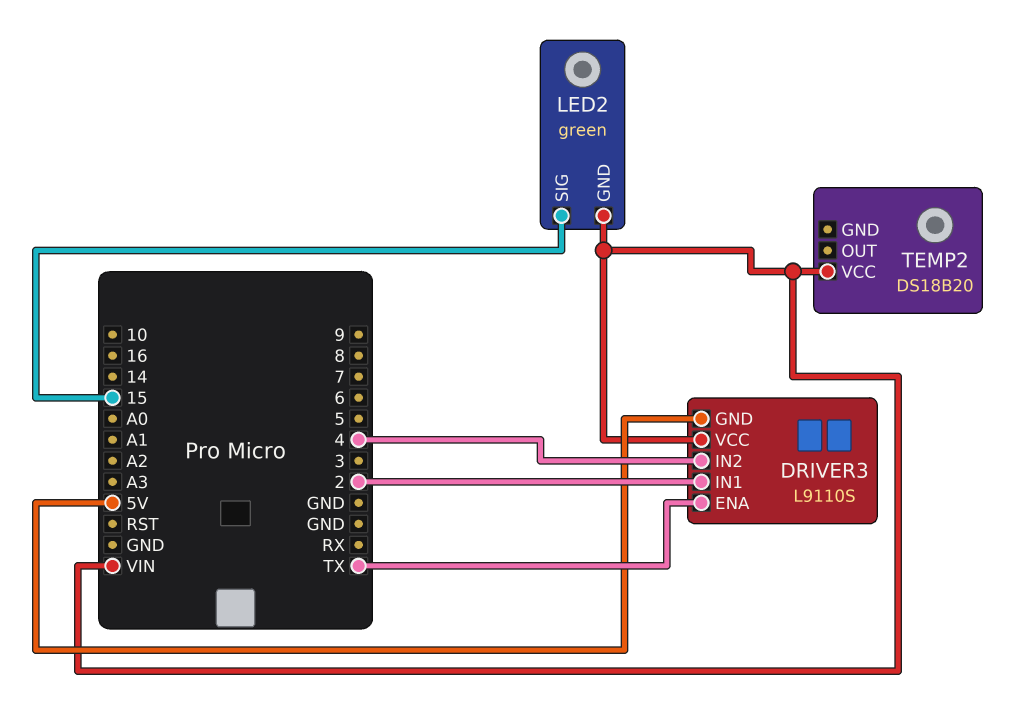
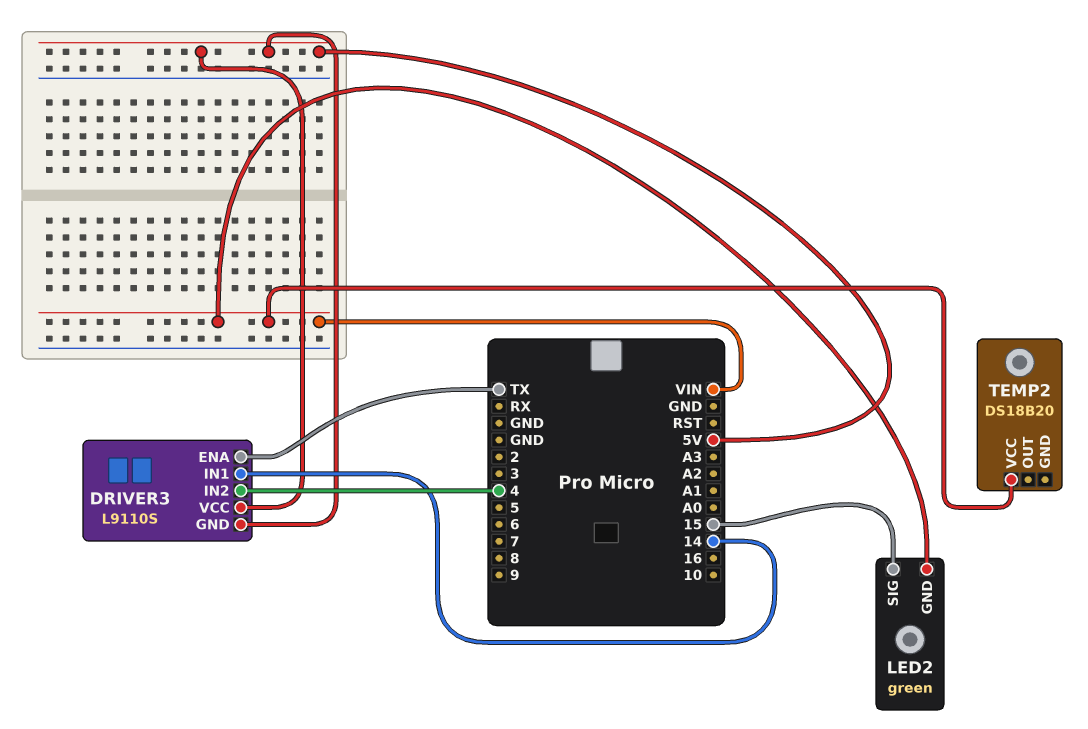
DRIVER3 pin IN1: 2 -> 14
DRIVER3 pin VCC: VIN -> 5V

